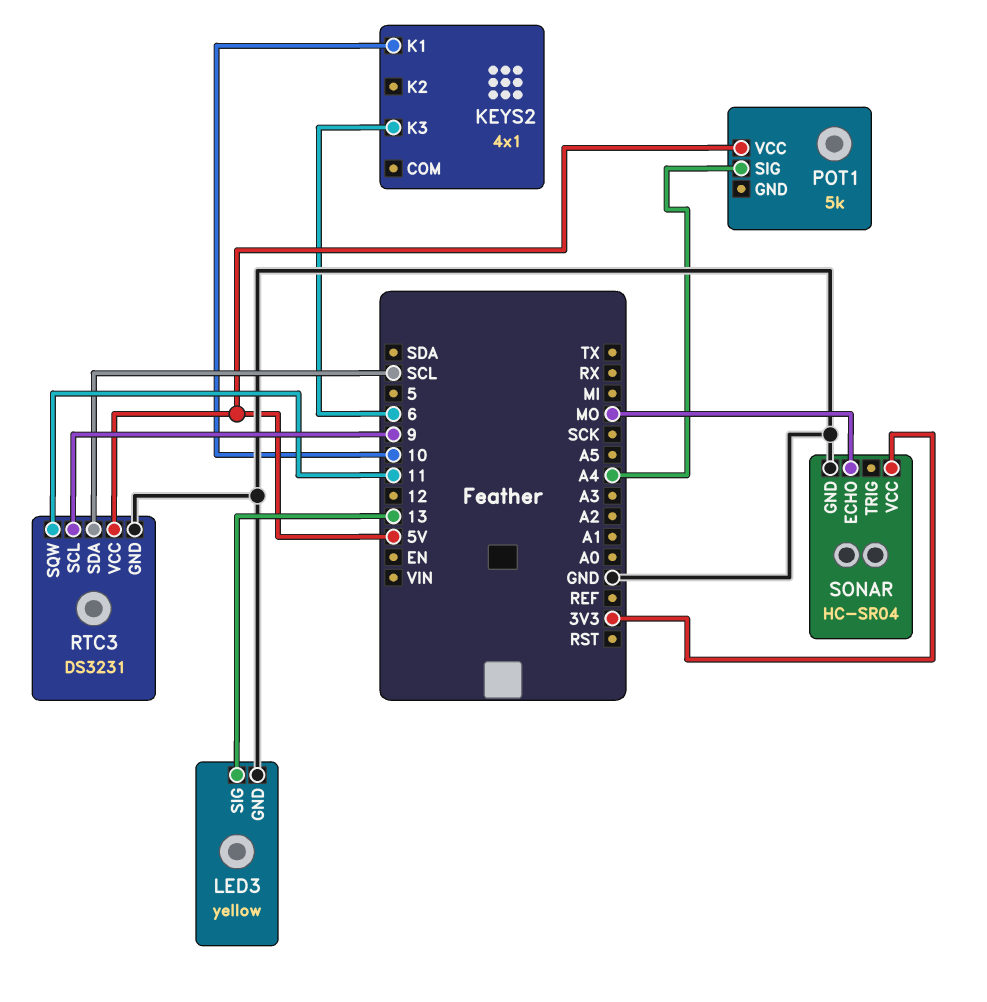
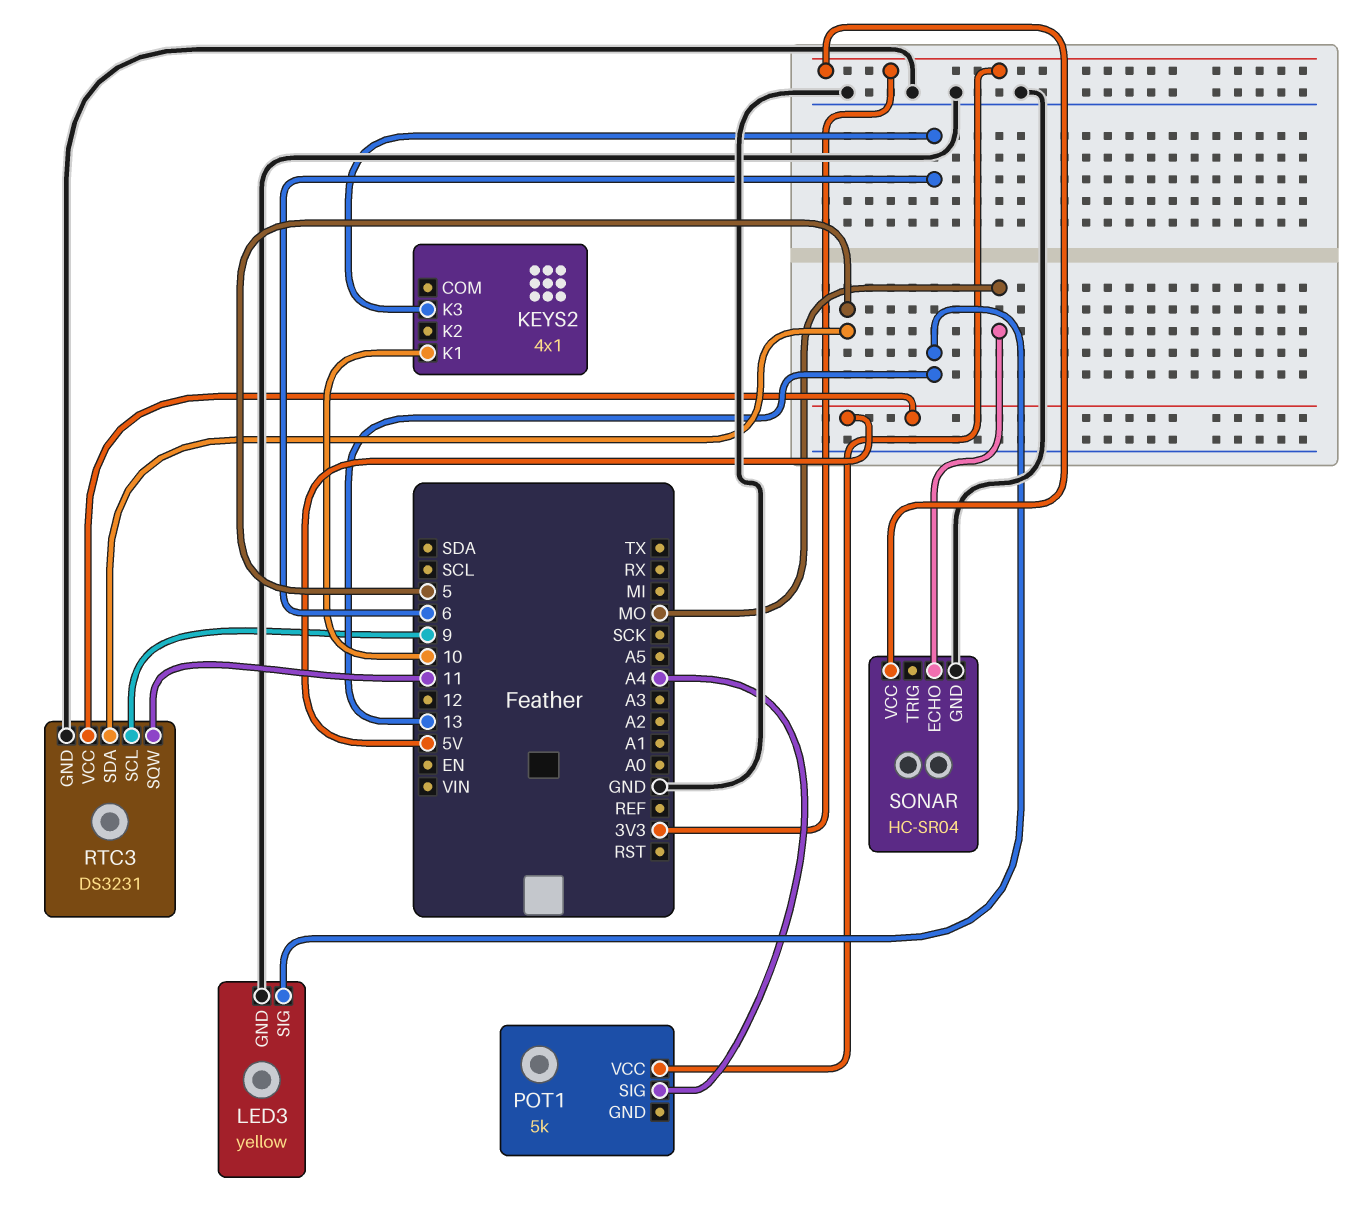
POT1 pin VCC: 5V -> 3V3
RTC3 pin SDA: SCL -> 5

